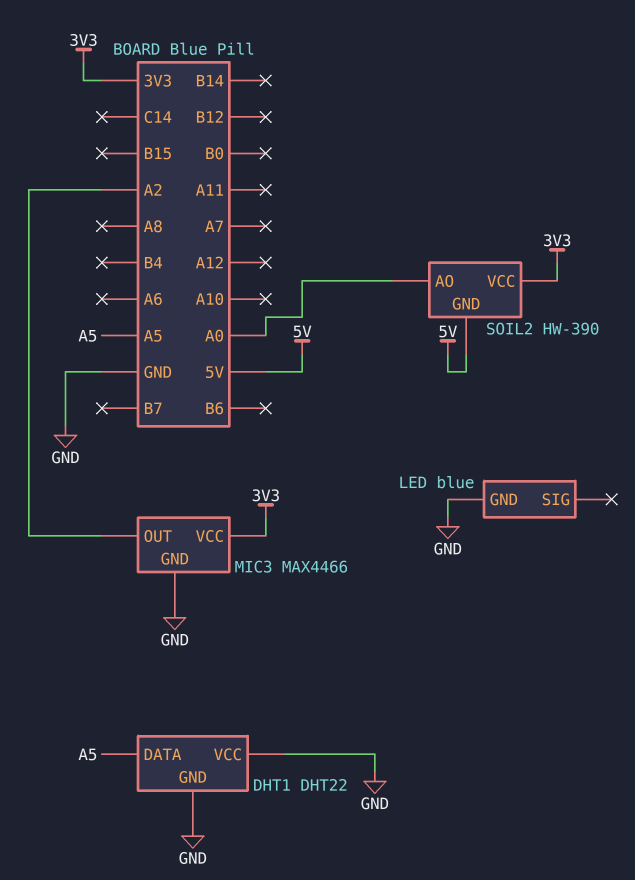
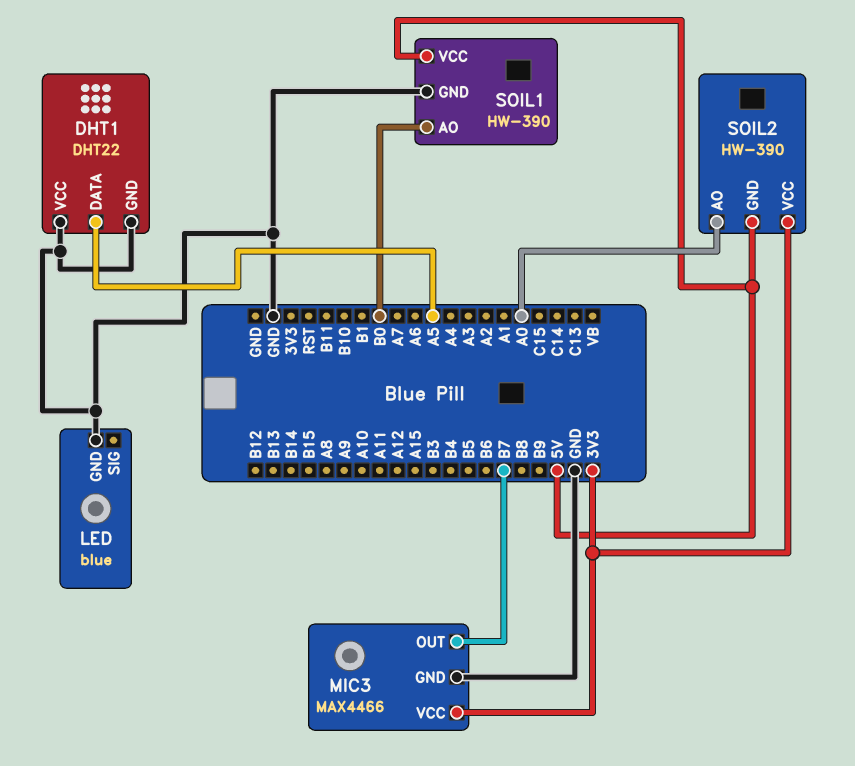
MIC3 pin OUT: A2 -> B7
SOIL1: none -> HW-390
SOIL1 pin AO: none -> B0
SOIL1 pin GND: none -> GND
SOIL1 pin VCC: none -> 5V

